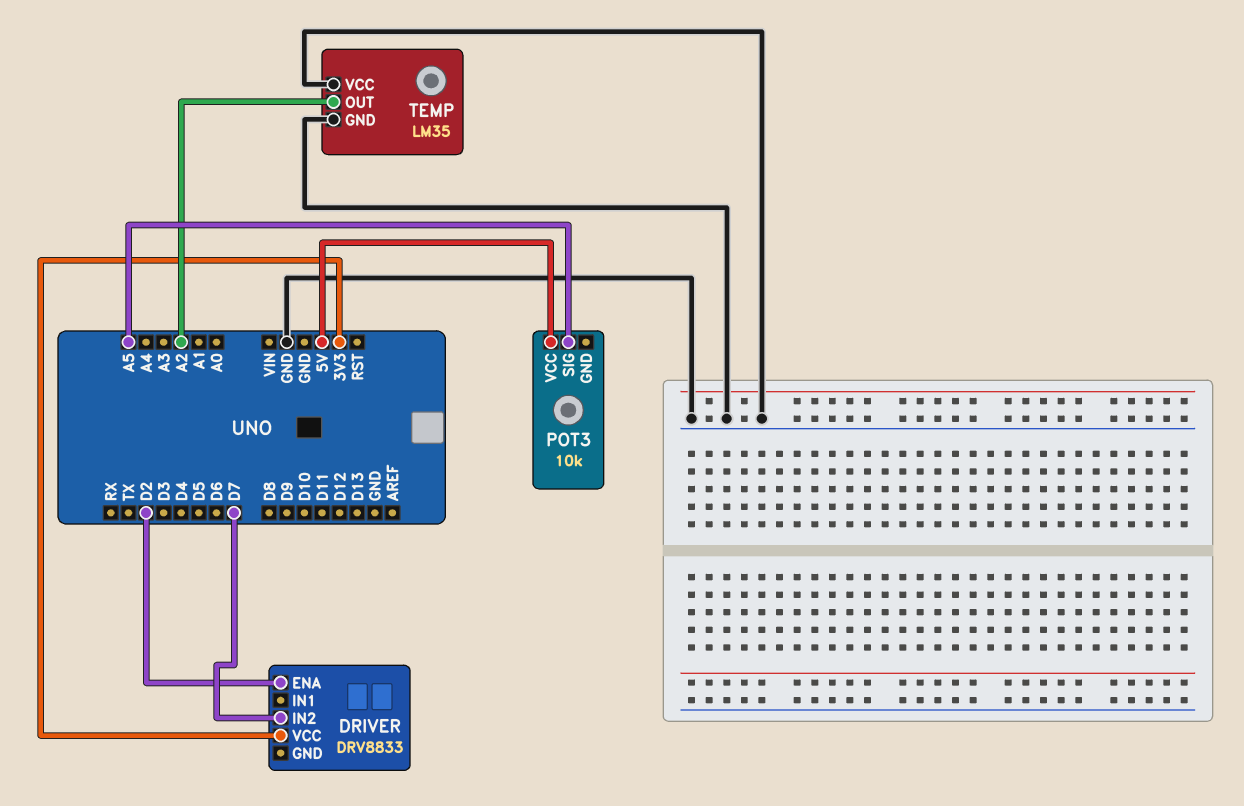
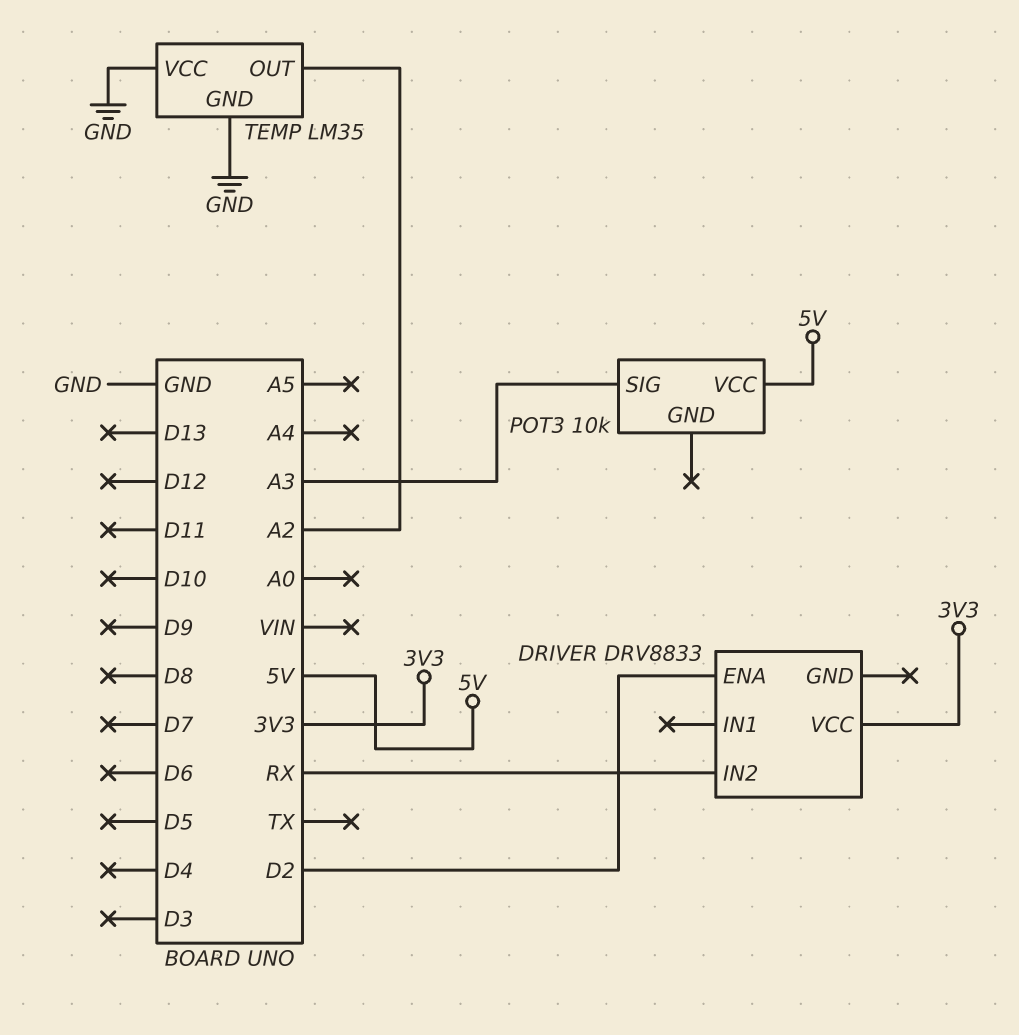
DRIVER pin IN2: D7 -> RX
POT3 pin SIG: A5 -> A3

